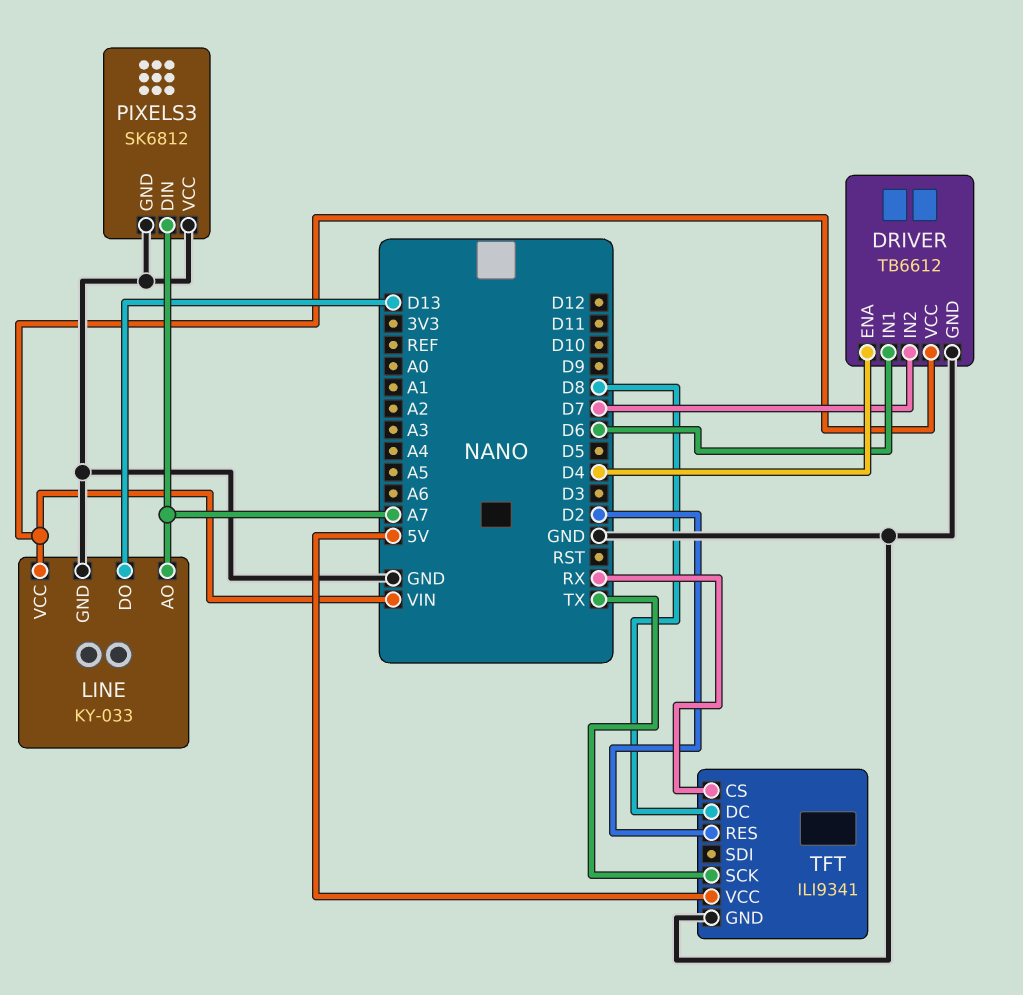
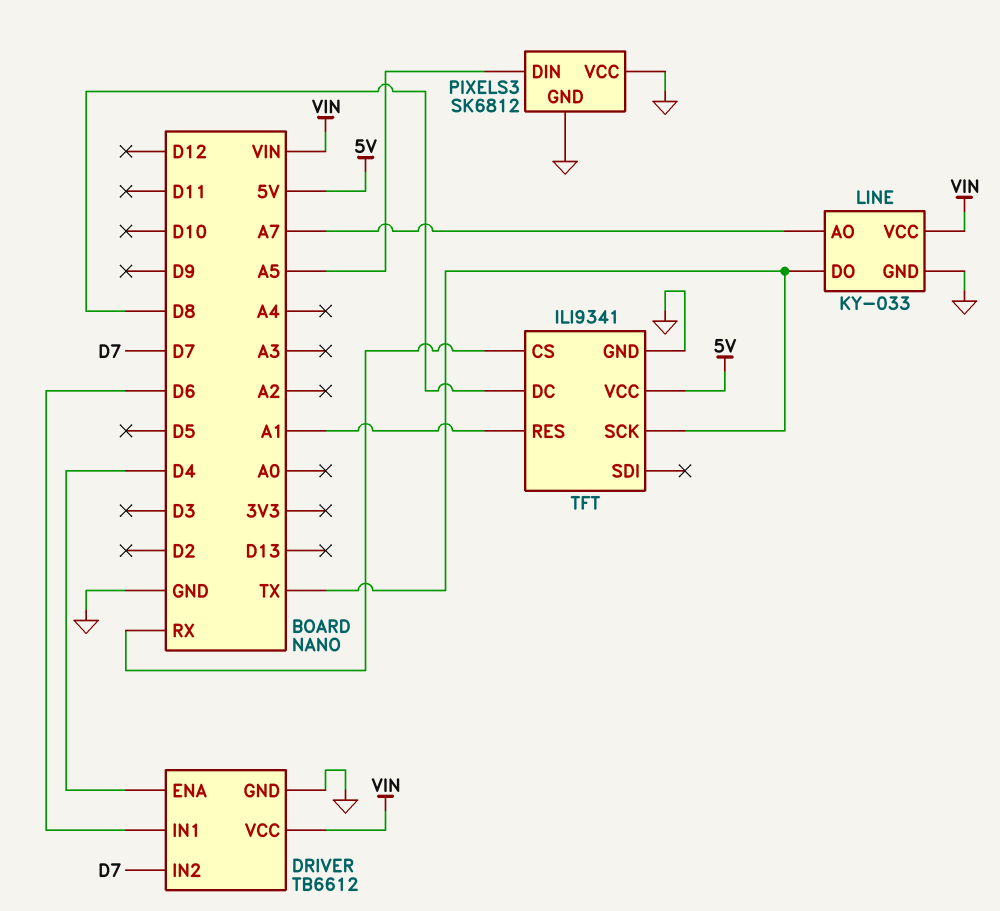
LINE pin DO: D13 -> TX
PIXELS3 pin DIN: A7 -> A5
TFT pin RES: D2 -> A1

